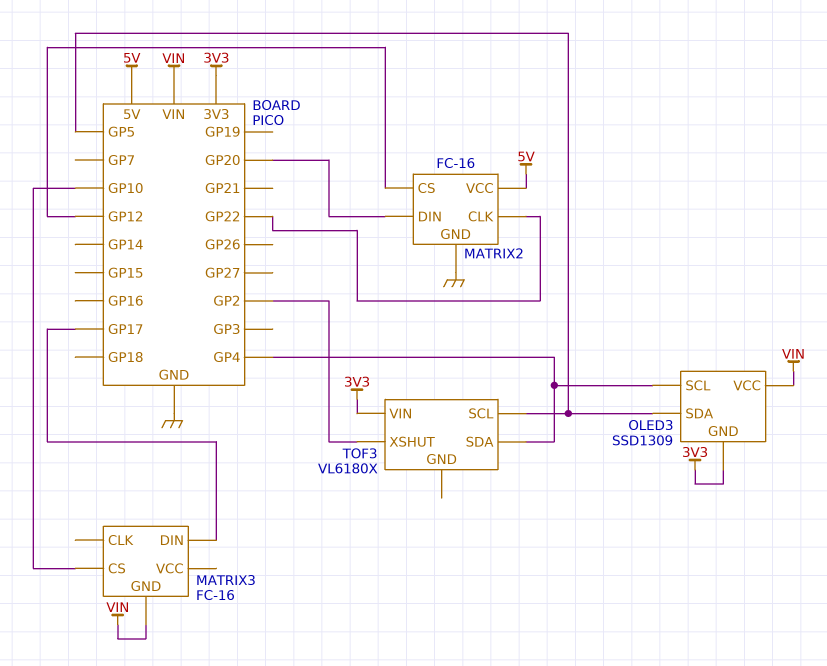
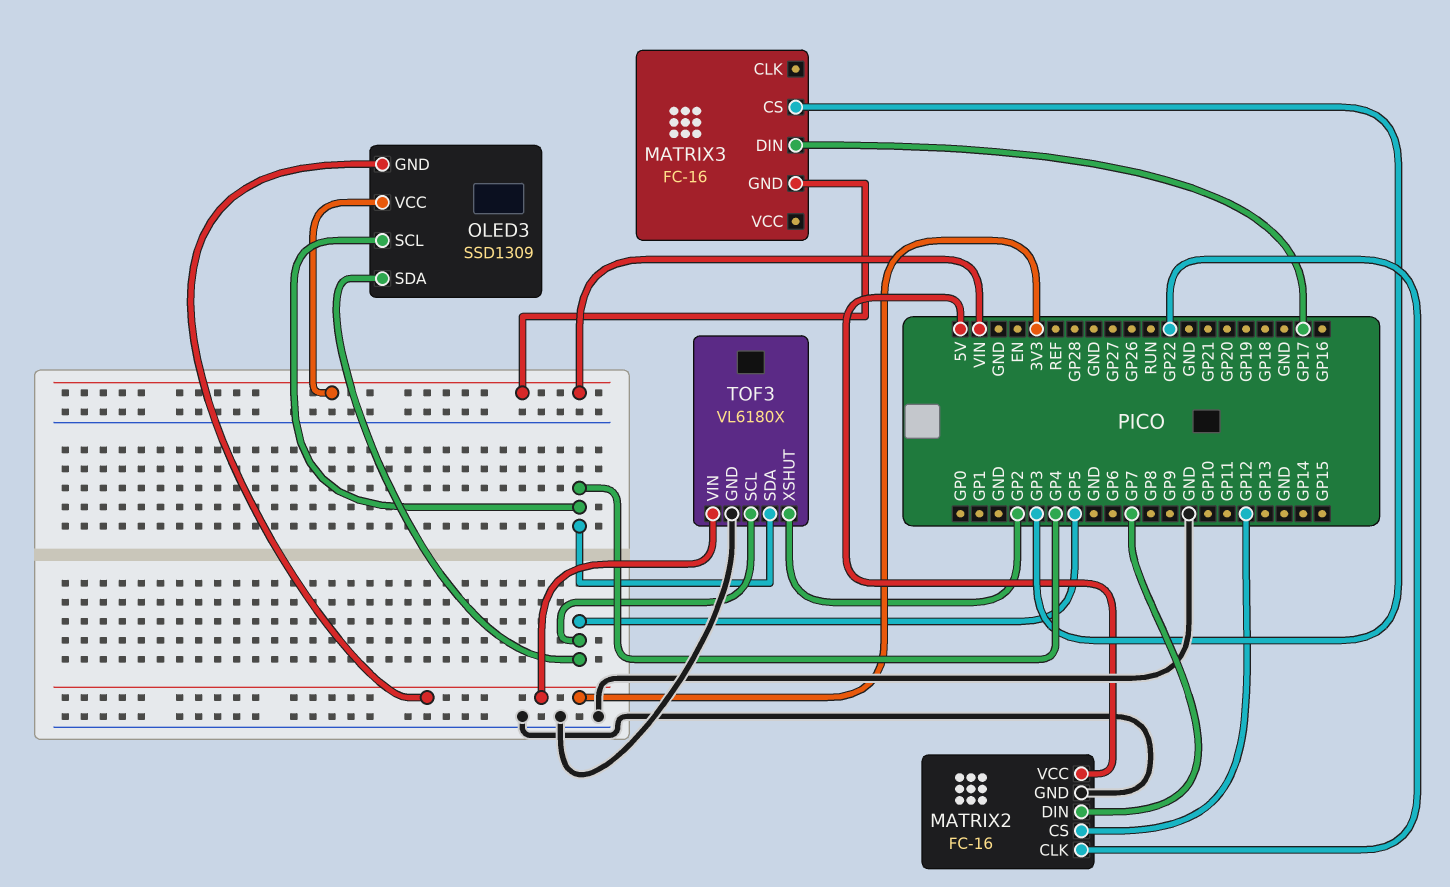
MATRIX2 pin DIN: GP20 -> GP7
MATRIX3 pin CS: GP10 -> GP3
TOF3 pin GND: none -> GND

